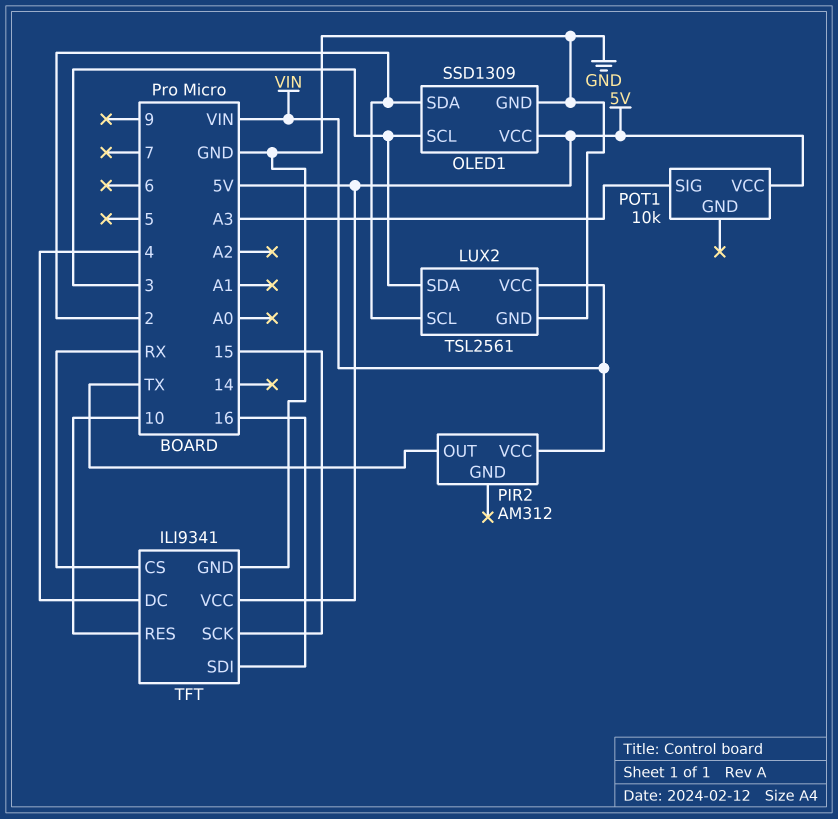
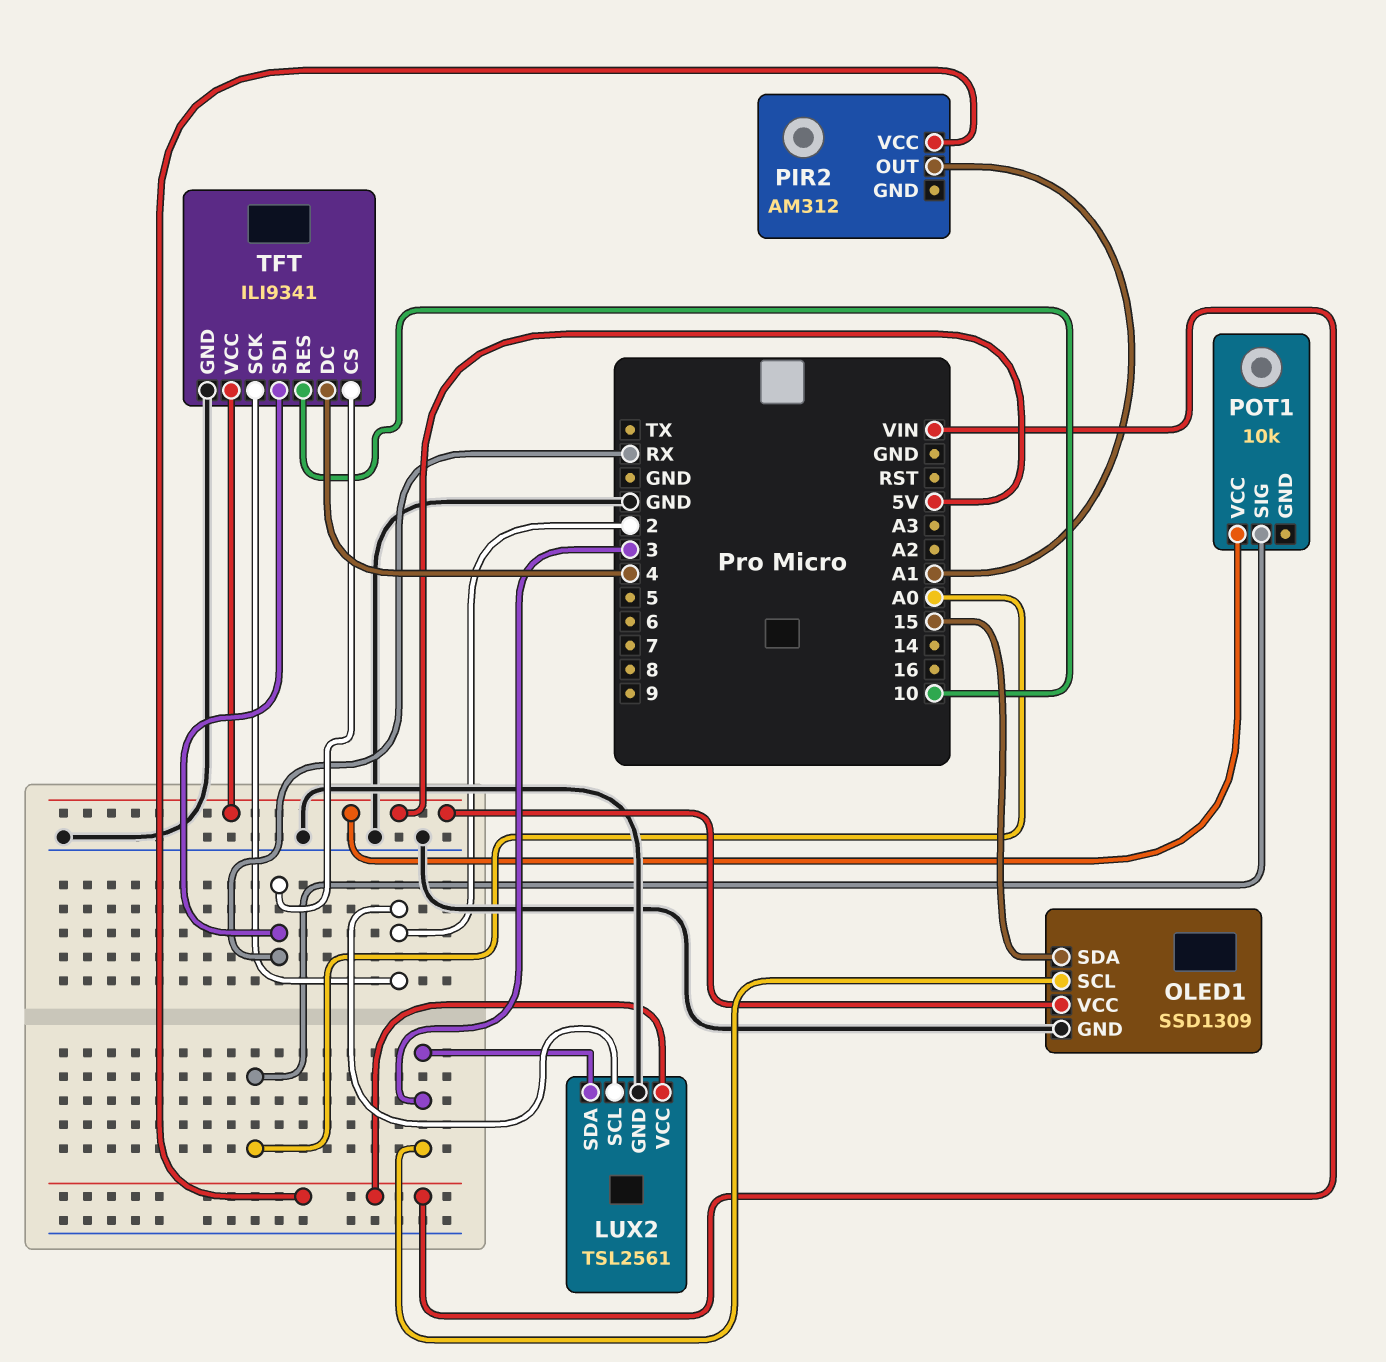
OLED1 pin SDA: 2 -> 15
PIR2 pin OUT: TX -> A1
POT1 pin SIG: A3 -> A0
TFT pin SCK: 15 -> 2
TFT pin SDI: 16 -> RX

